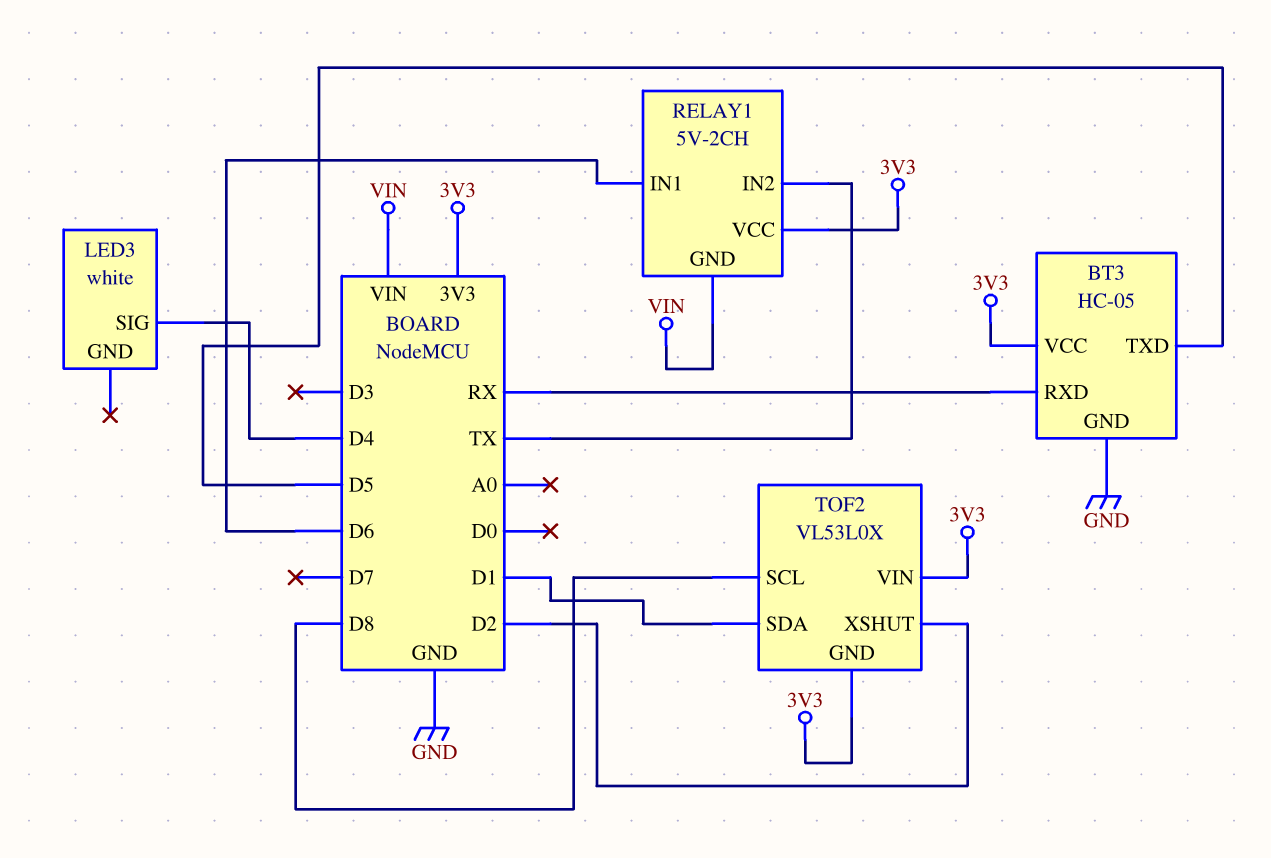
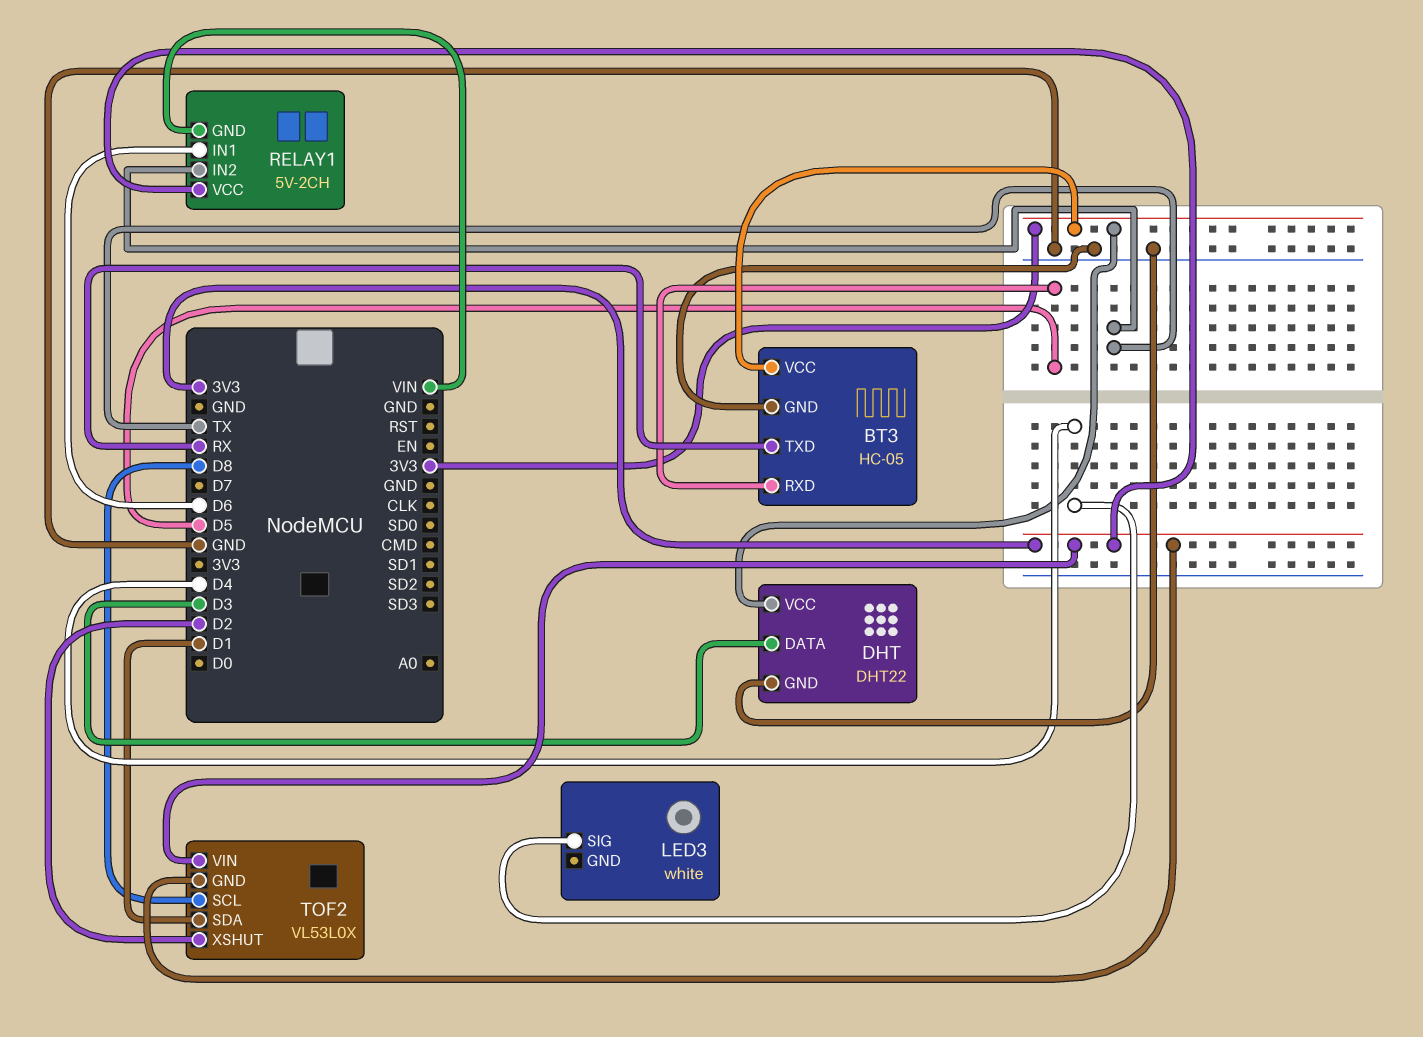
BT3 pin RXD: RX -> D5
BT3 pin TXD: D5 -> RX
DHT: none -> DHT22
DHT pin DATA: none -> D3
DHT pin GND: none -> GND
DHT pin VCC: none -> 3V3

